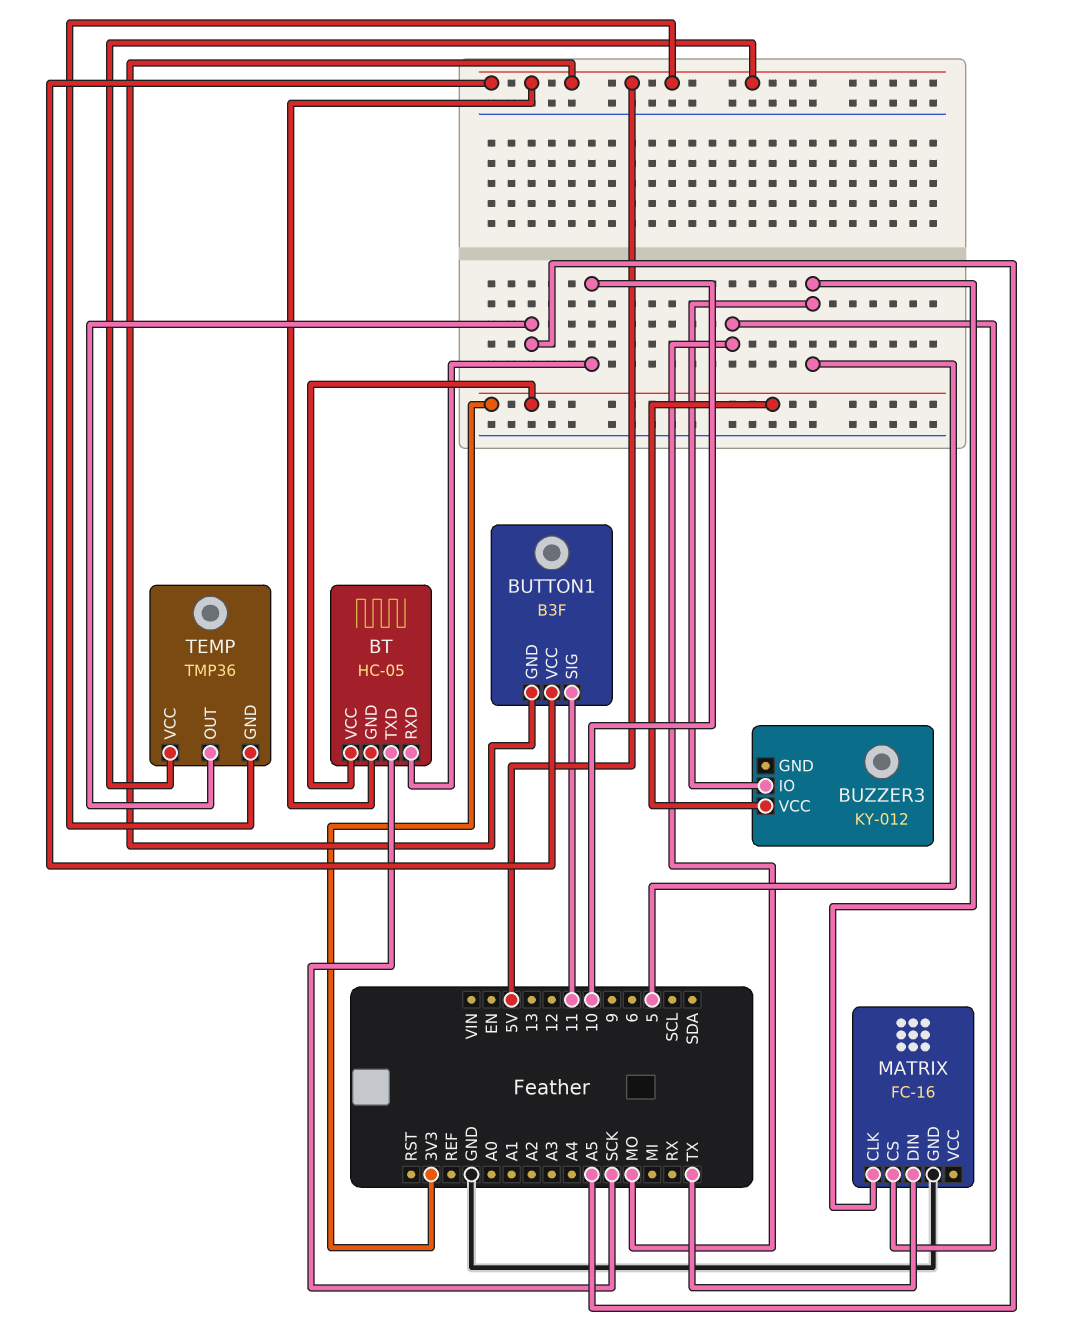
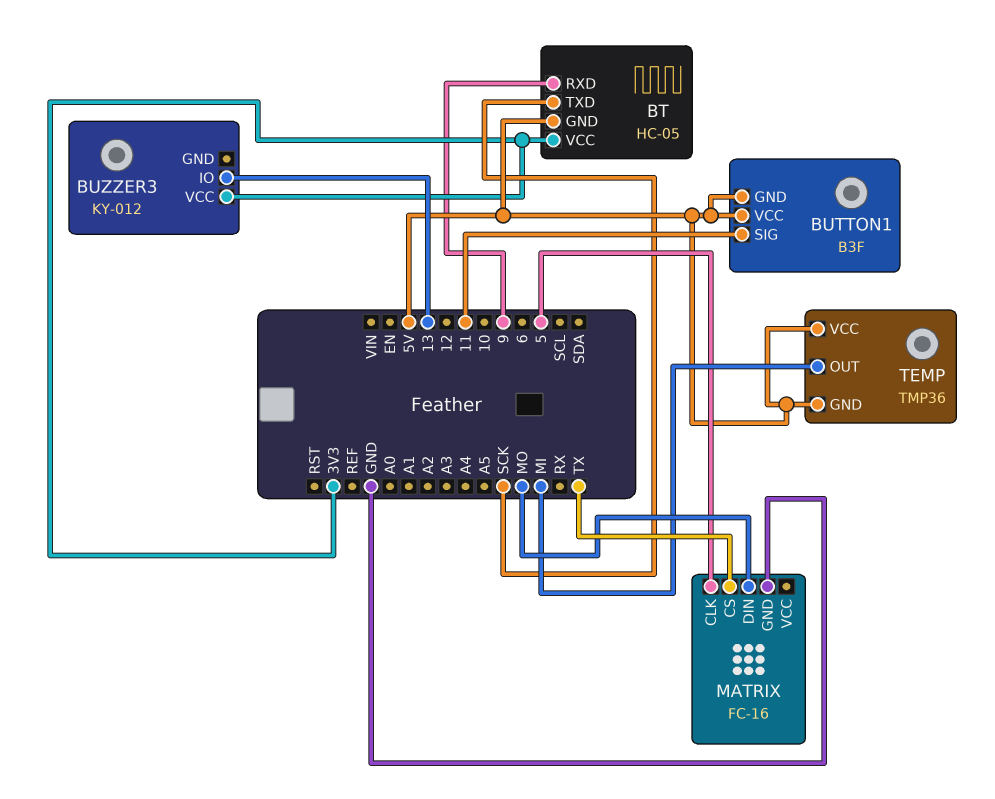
BT pin RXD: 10 -> 9
BUZZER3 pin IO: 5 -> 13
MATRIX pin CS: MO -> TX
MATRIX pin DIN: TX -> MO
TEMP pin OUT: A5 -> MI

